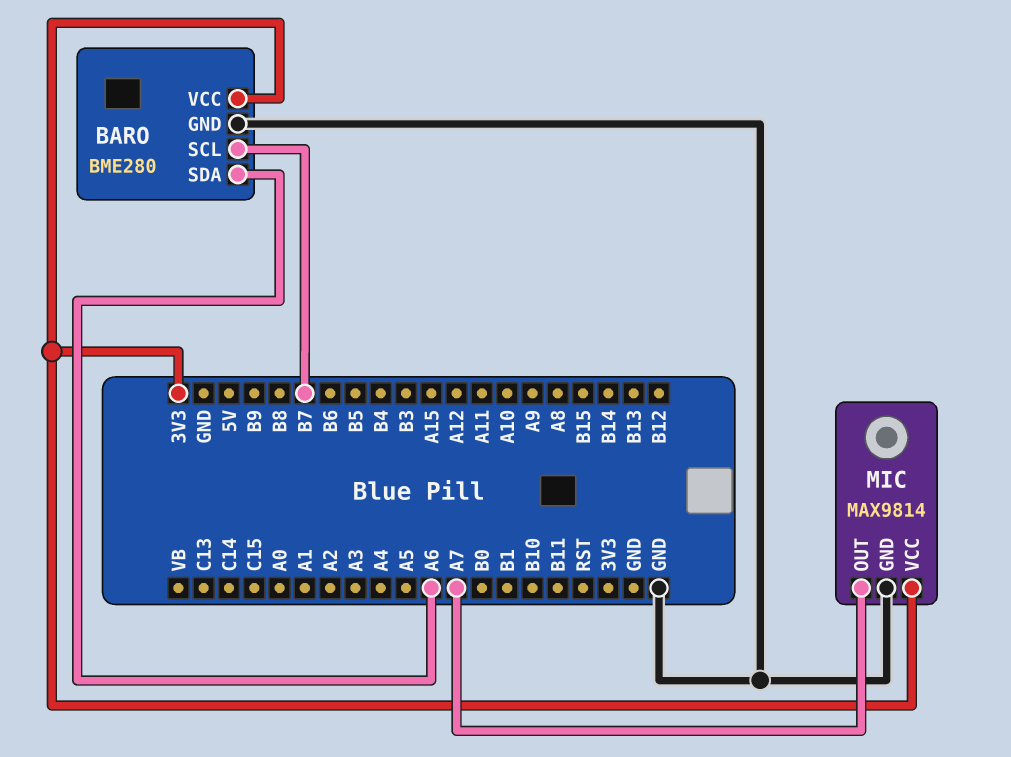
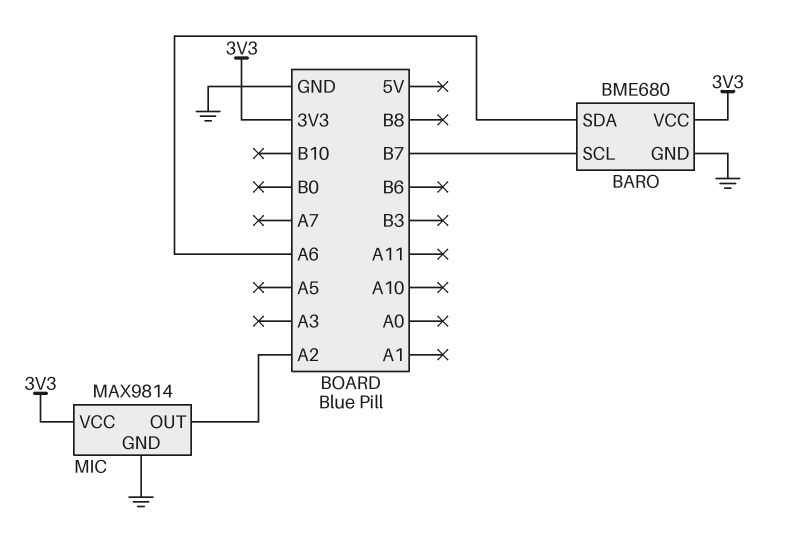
BARO: BME280 -> BME680
MIC pin OUT: A7 -> A2

